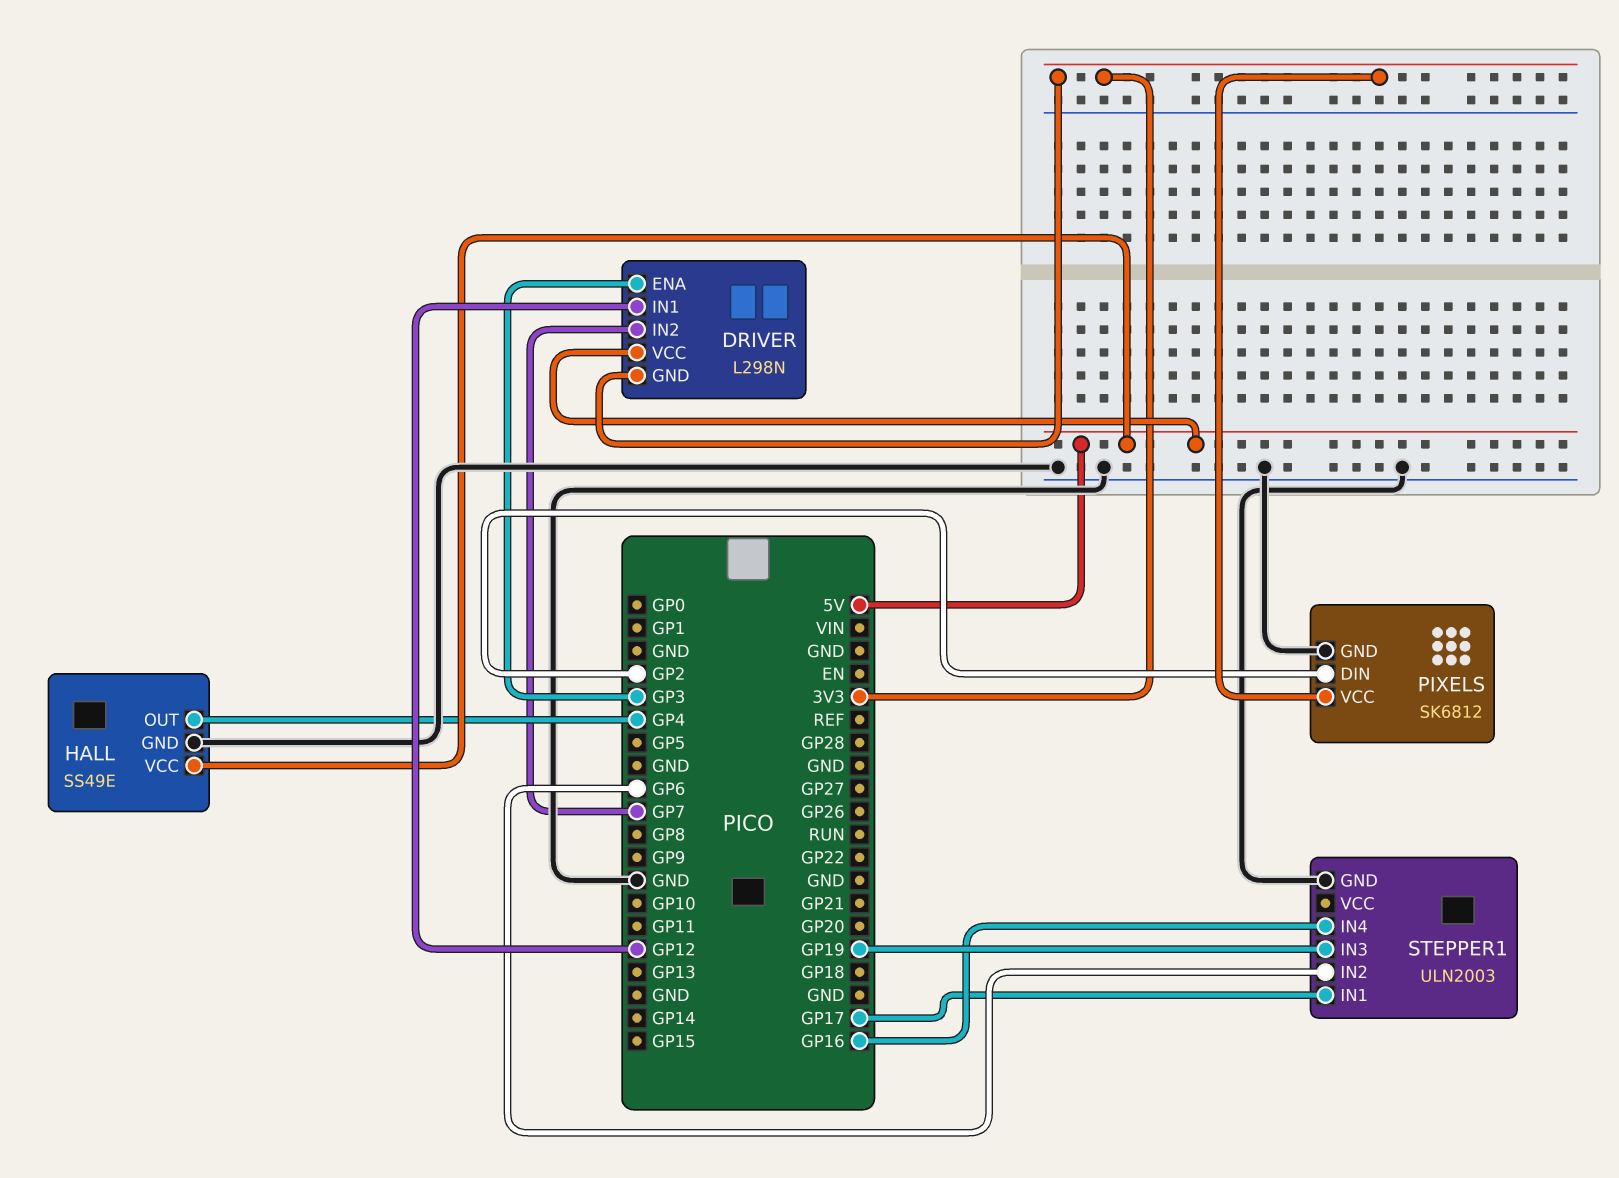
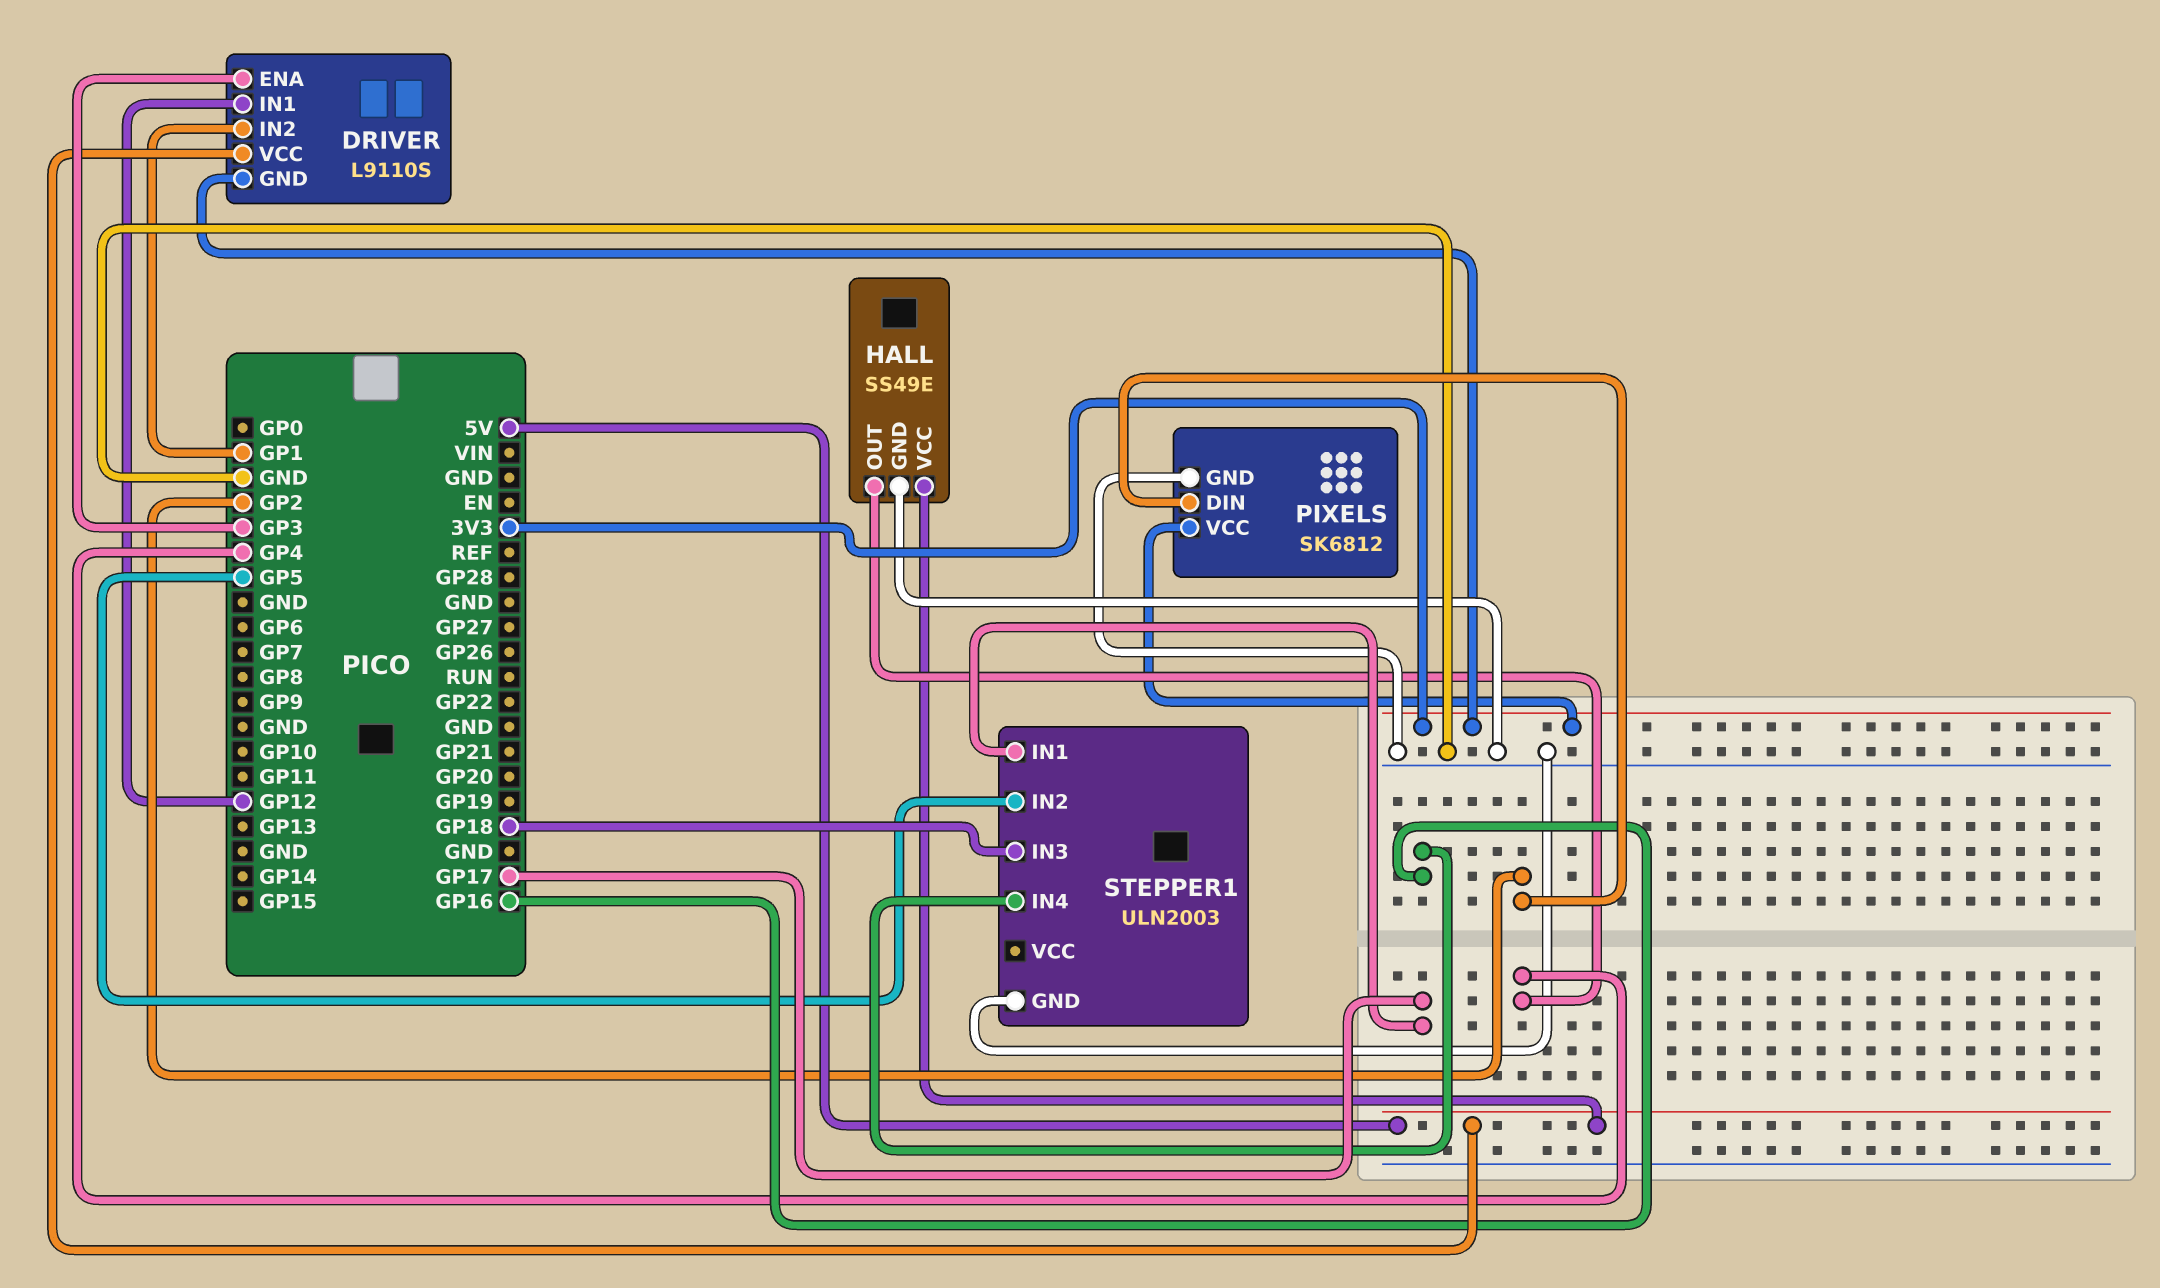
DRIVER: L298N -> L9110S
DRIVER pin IN2: GP7 -> GP1
STEPPER1 pin IN2: GP6 -> GP5
STEPPER1 pin IN3: GP19 -> GP18

